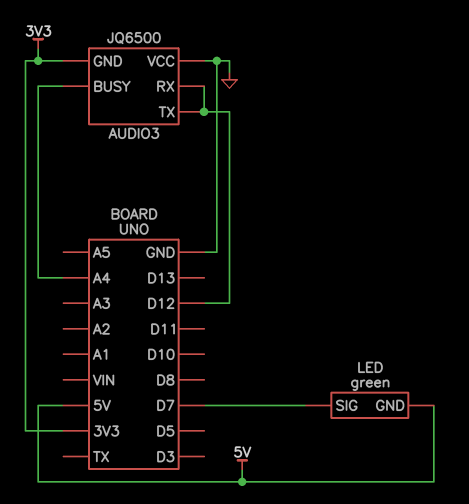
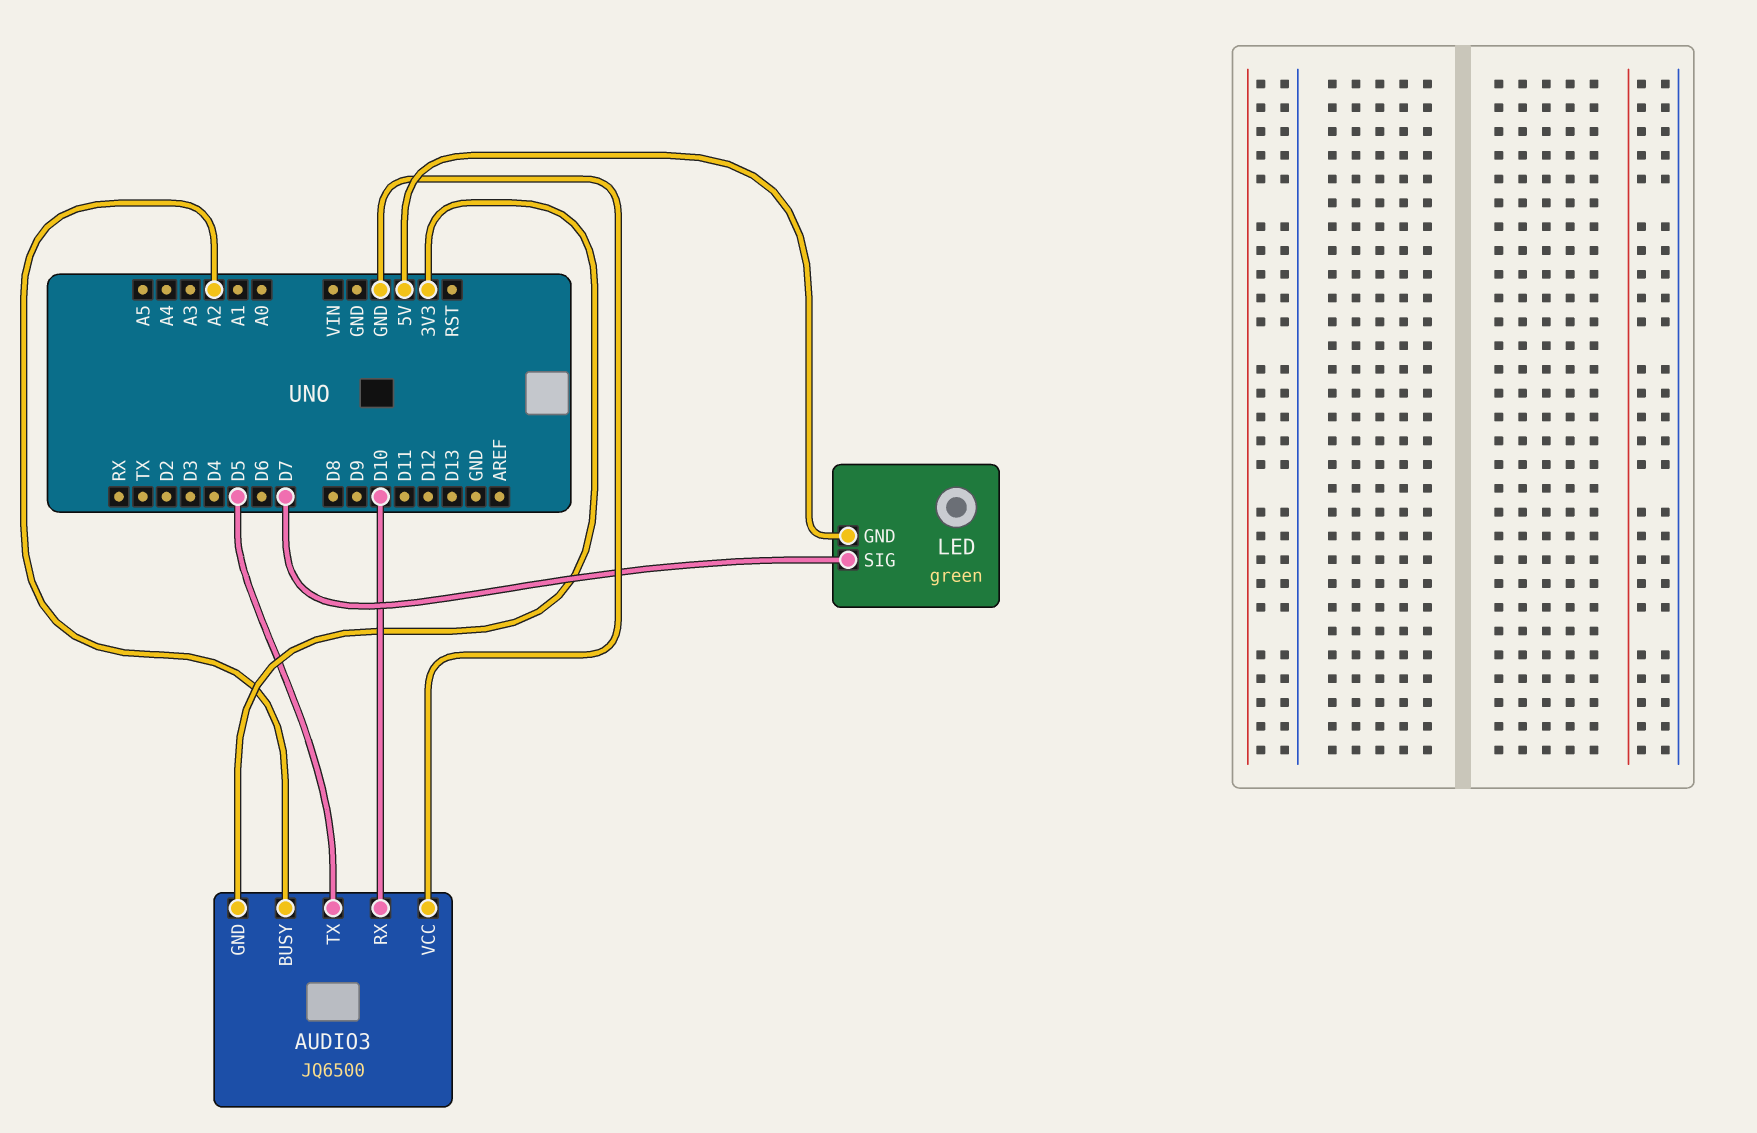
AUDIO3 pin BUSY: A4 -> A2
AUDIO3 pin RX: D12 -> D10
AUDIO3 pin TX: D12 -> D5

